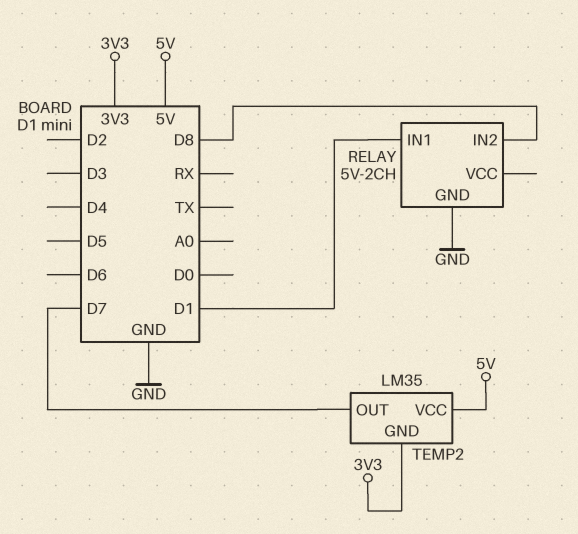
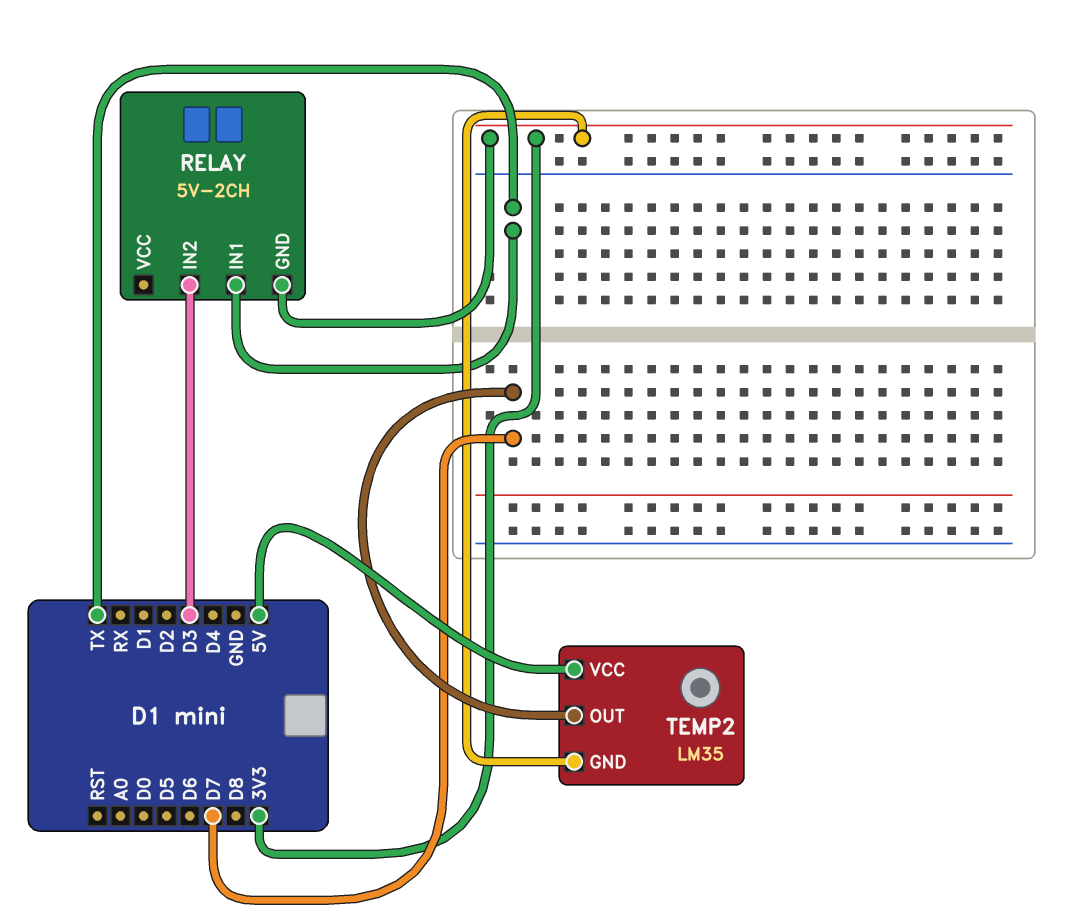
RELAY pin GND: GND -> 3V3
RELAY pin IN1: D1 -> TX
RELAY pin IN2: D8 -> D3

